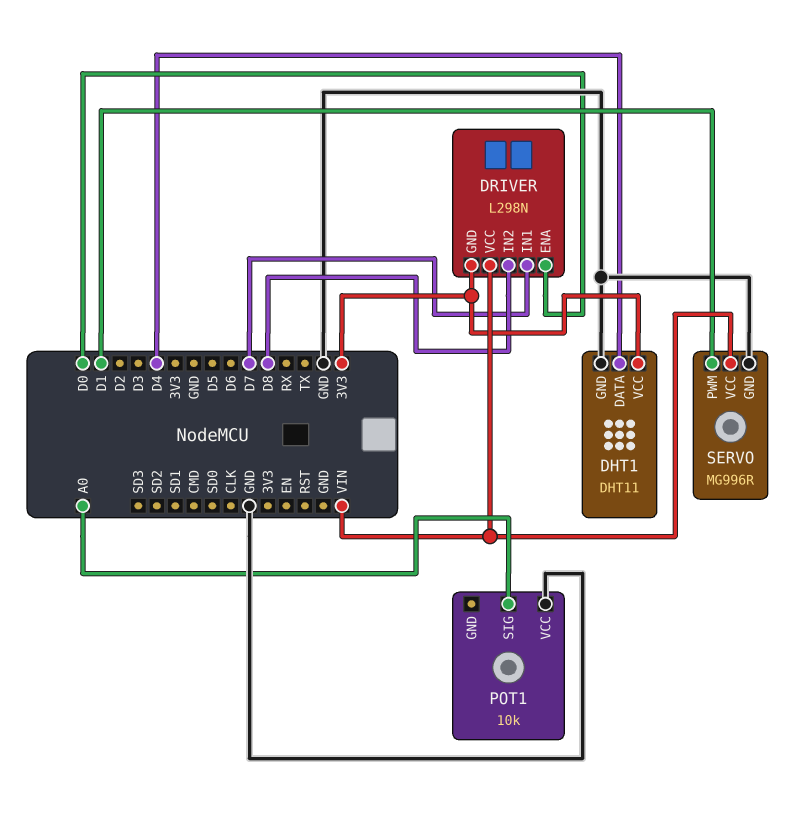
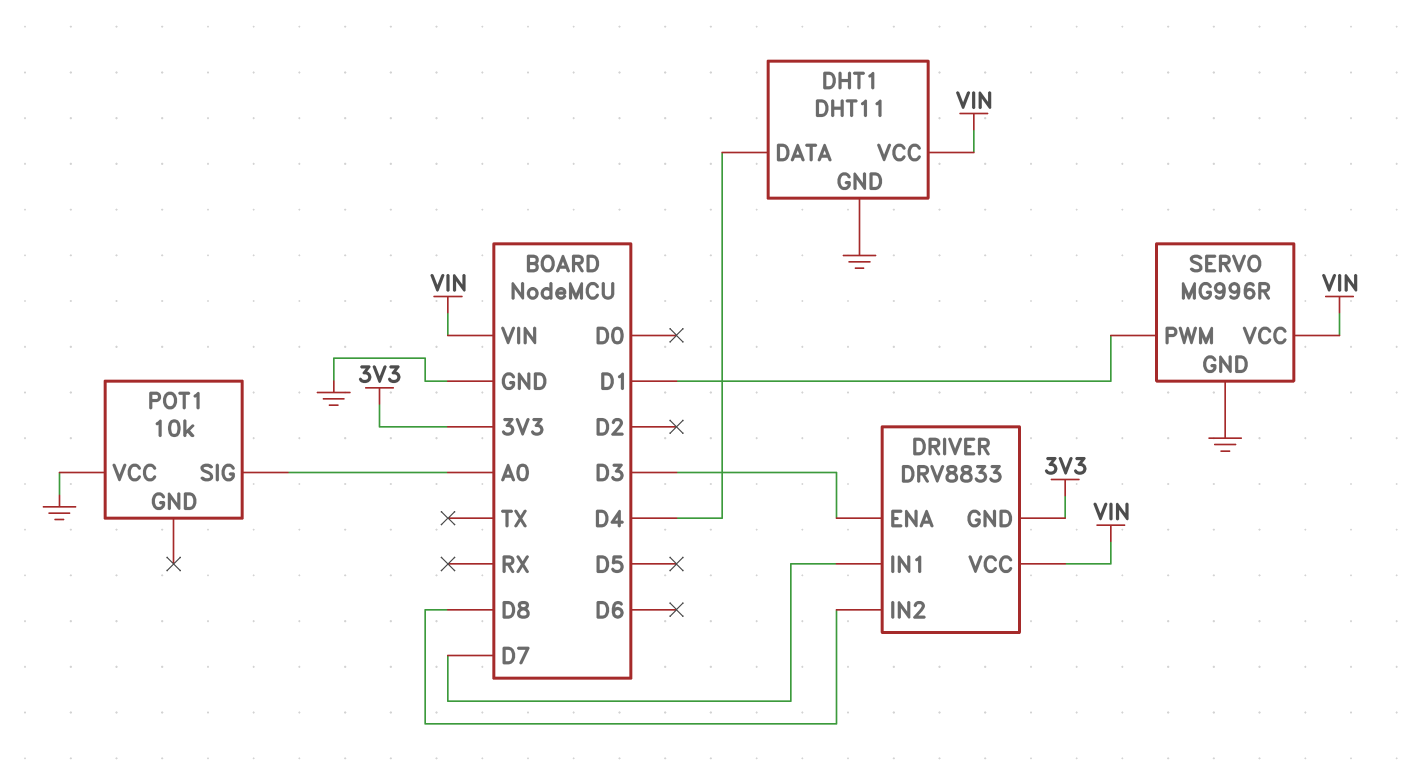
DHT1 pin VCC: 3V3 -> VIN
DRIVER: L298N -> DRV8833
DRIVER pin ENA: D0 -> D3

